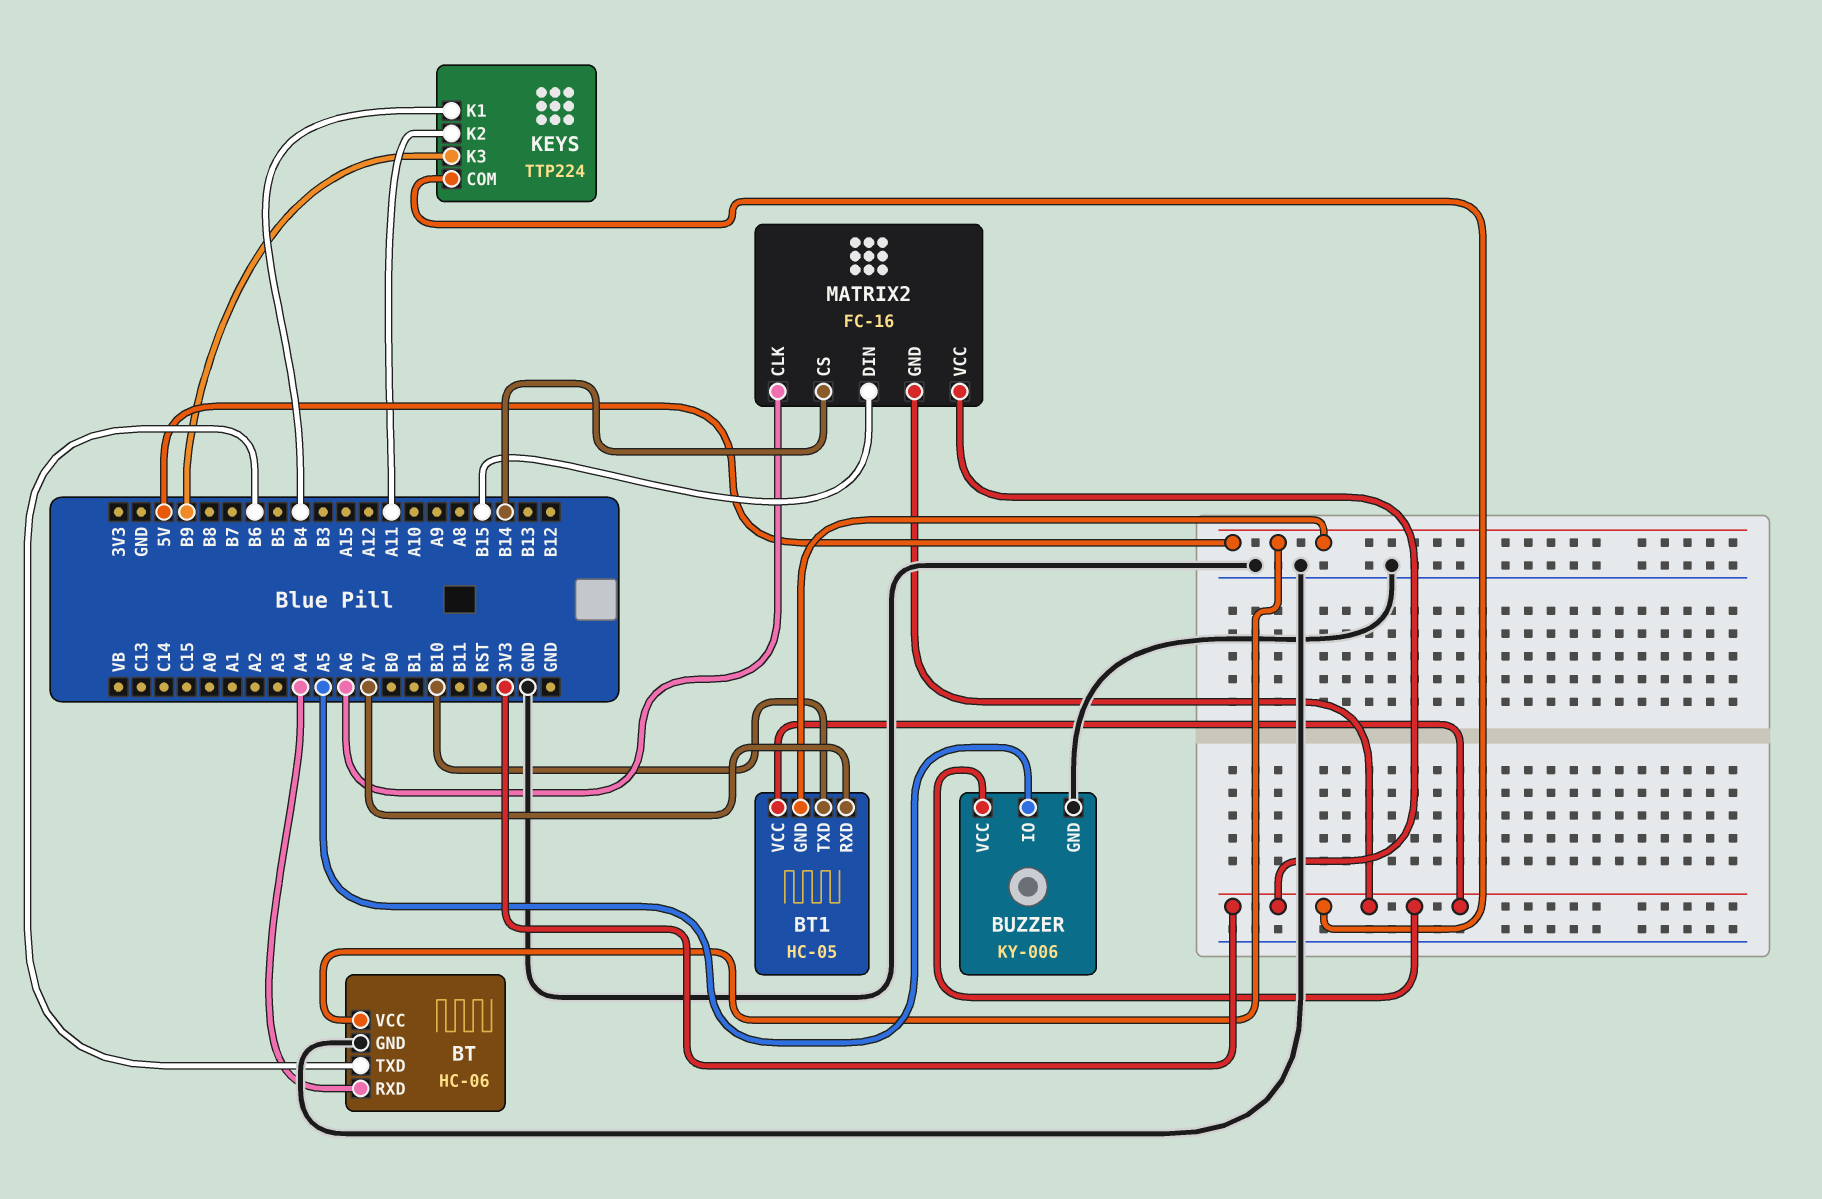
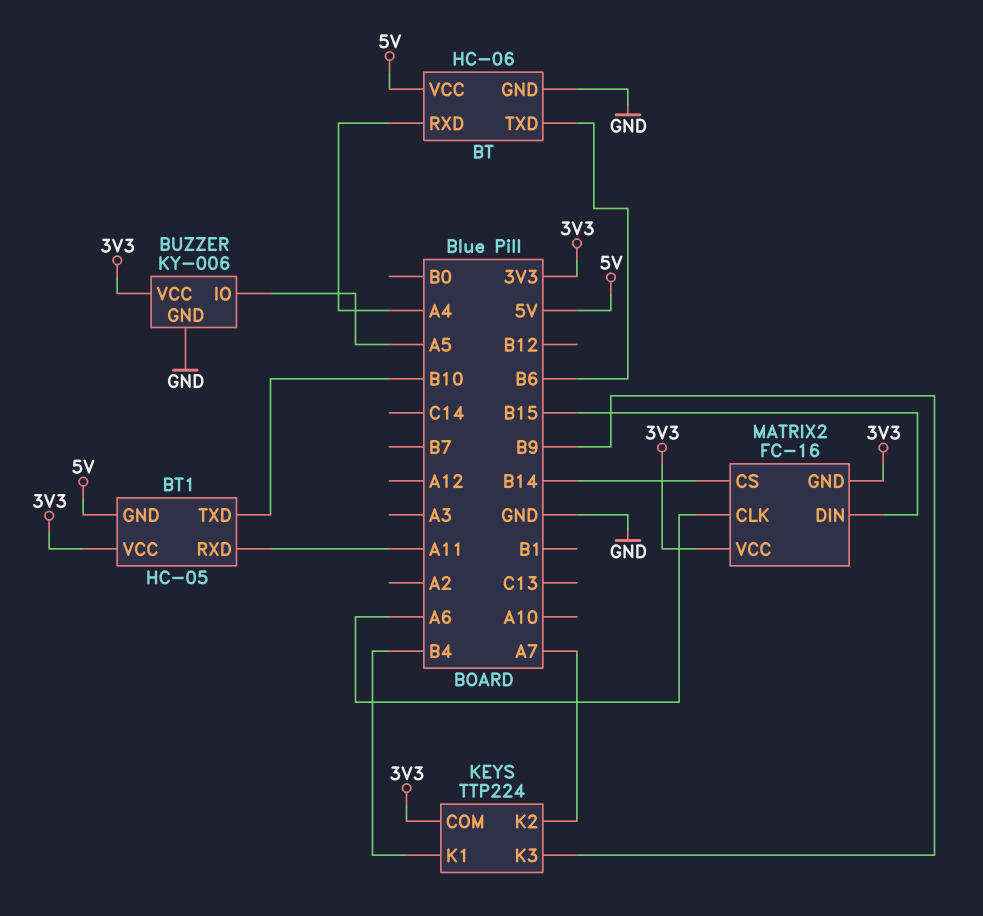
BT1 pin RXD: A7 -> A11
KEYS pin K2: A11 -> A7

